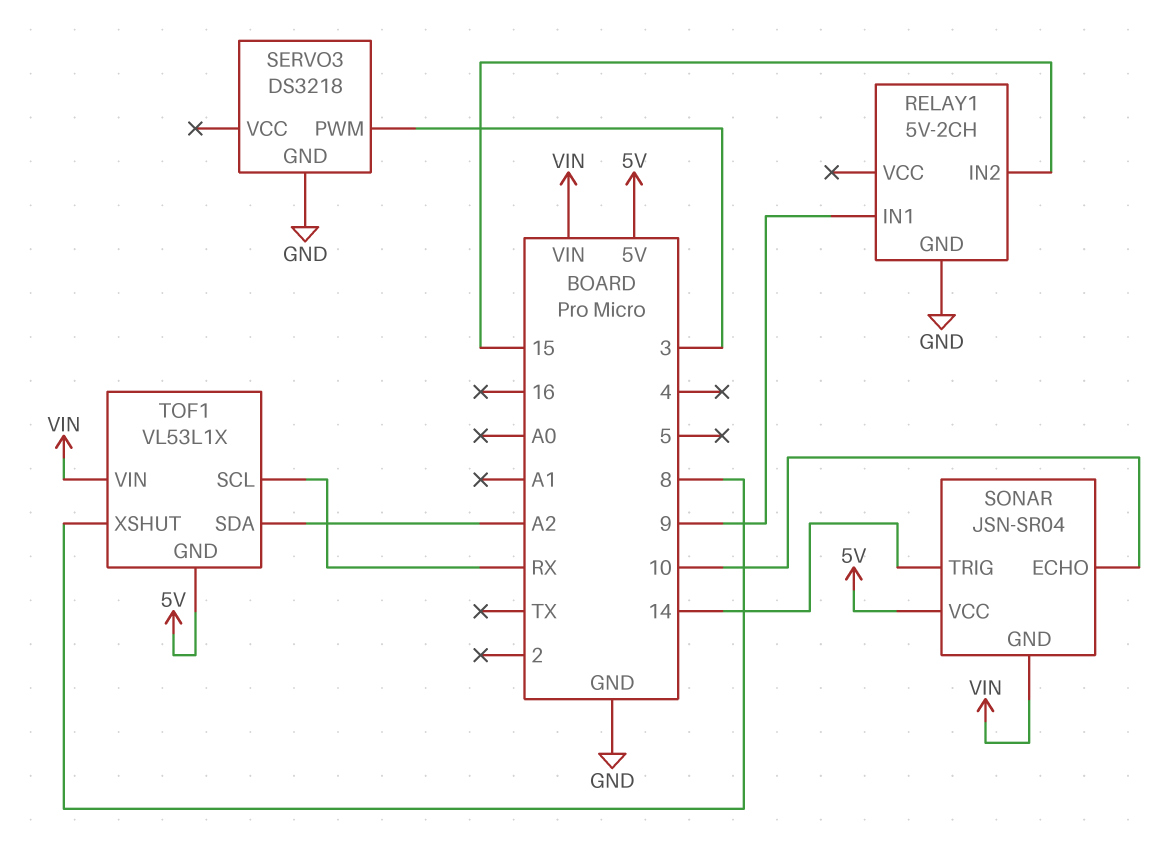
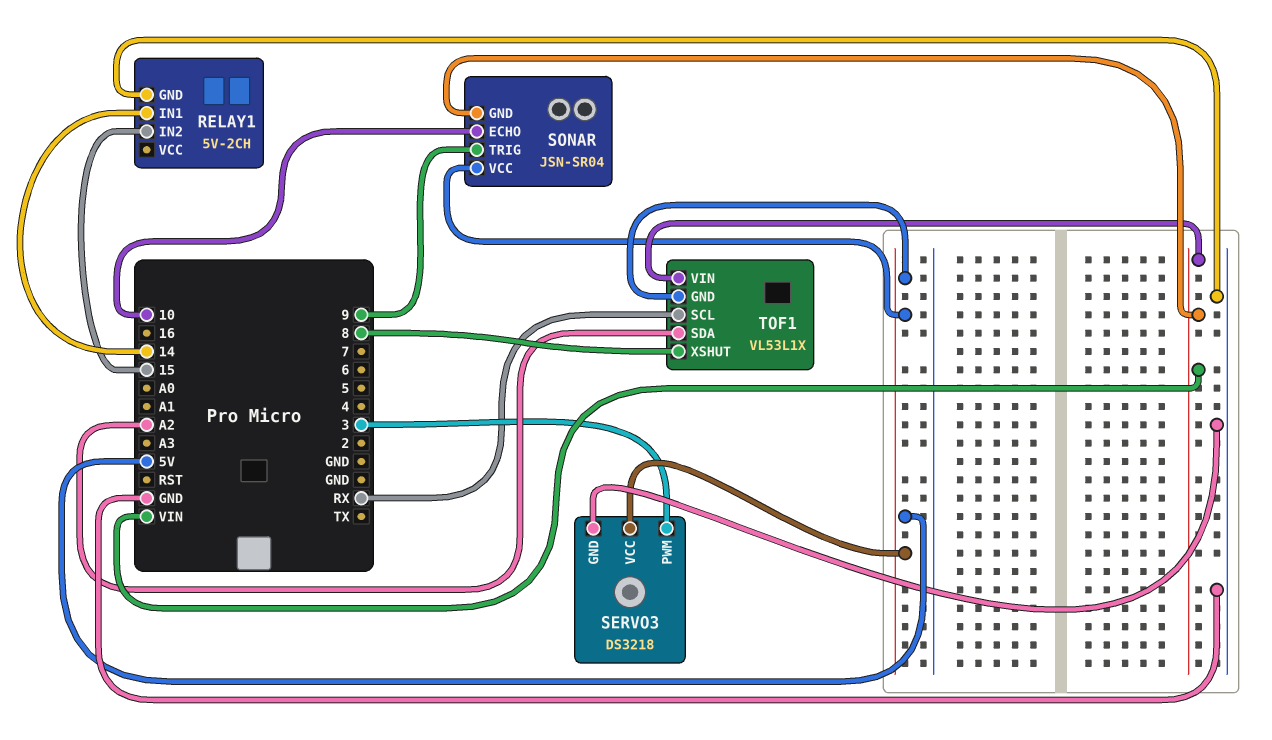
RELAY1 pin IN1: 9 -> 14
SERVO3 pin VCC: none -> 5V
SONAR pin TRIG: 14 -> 9

